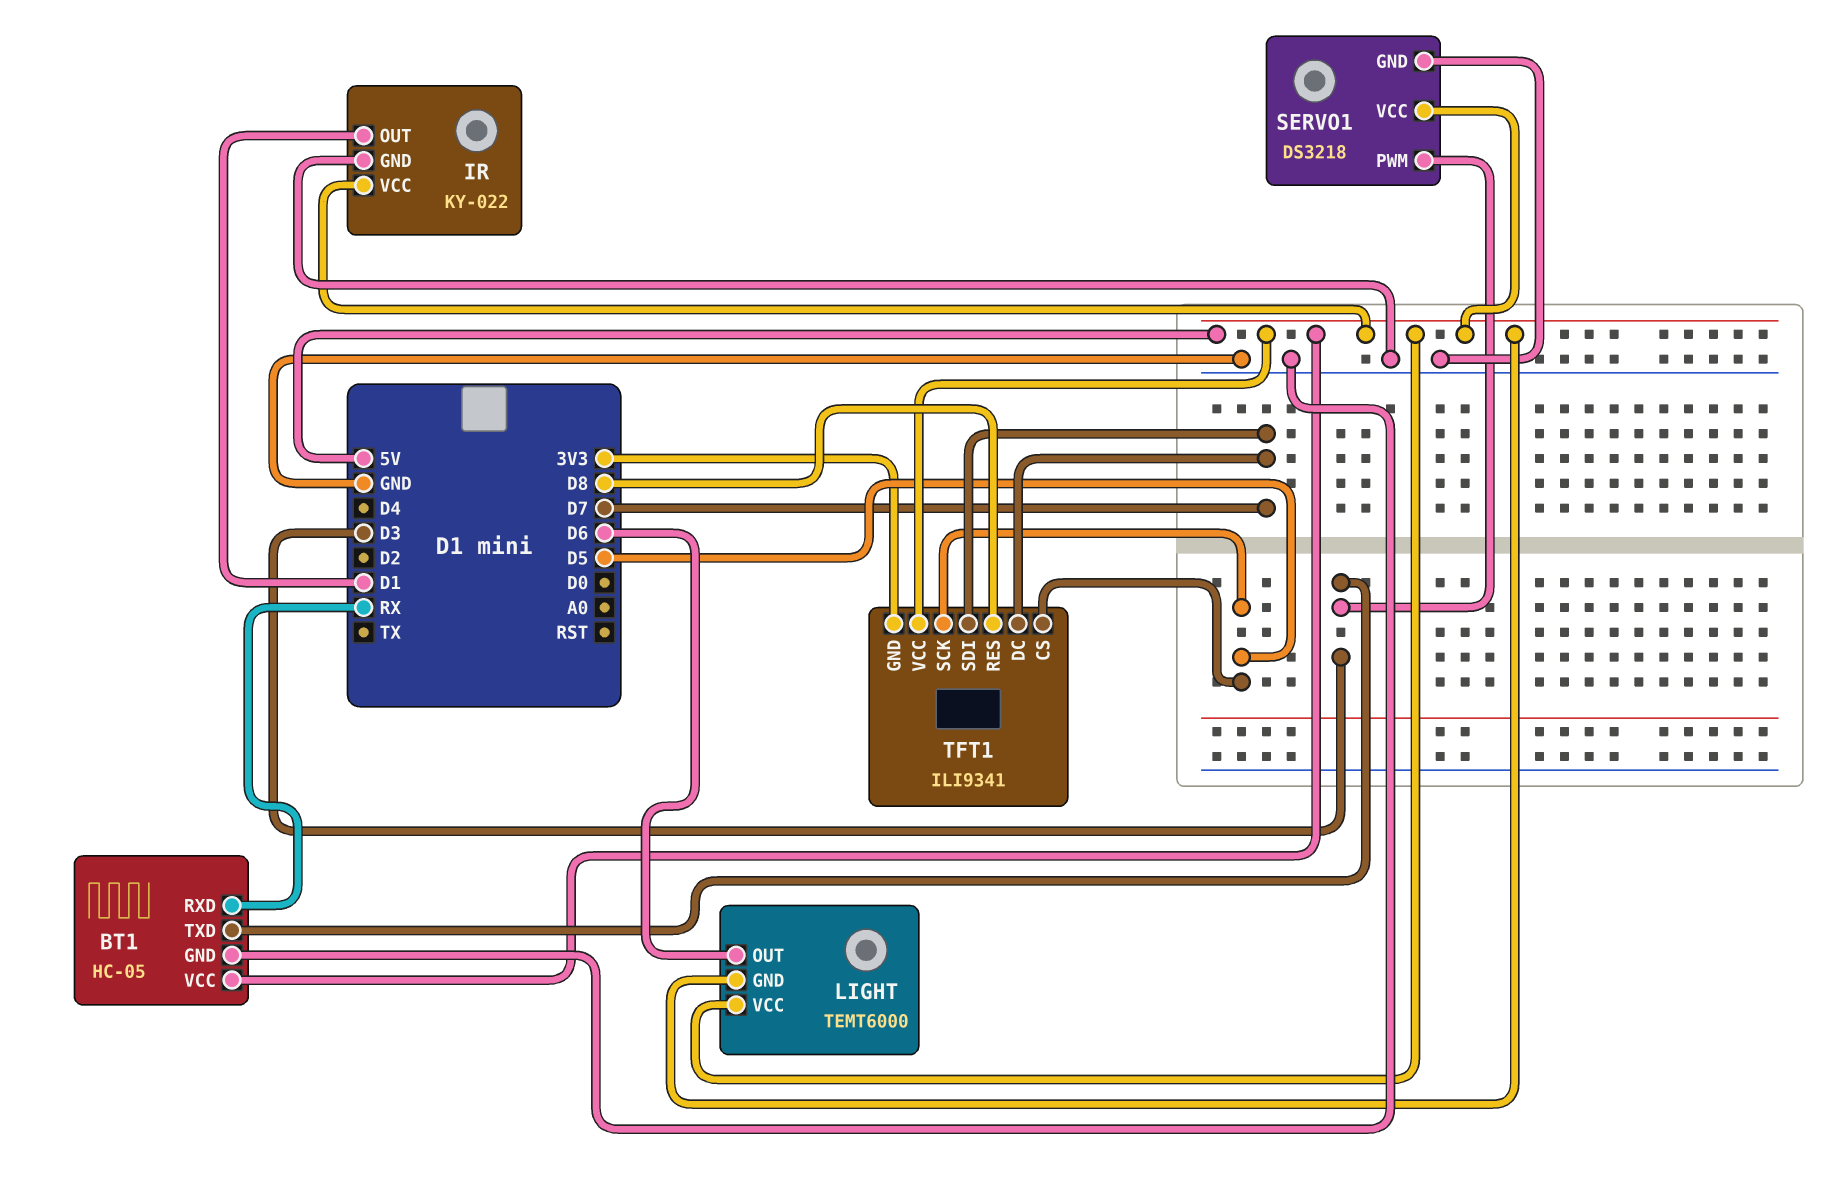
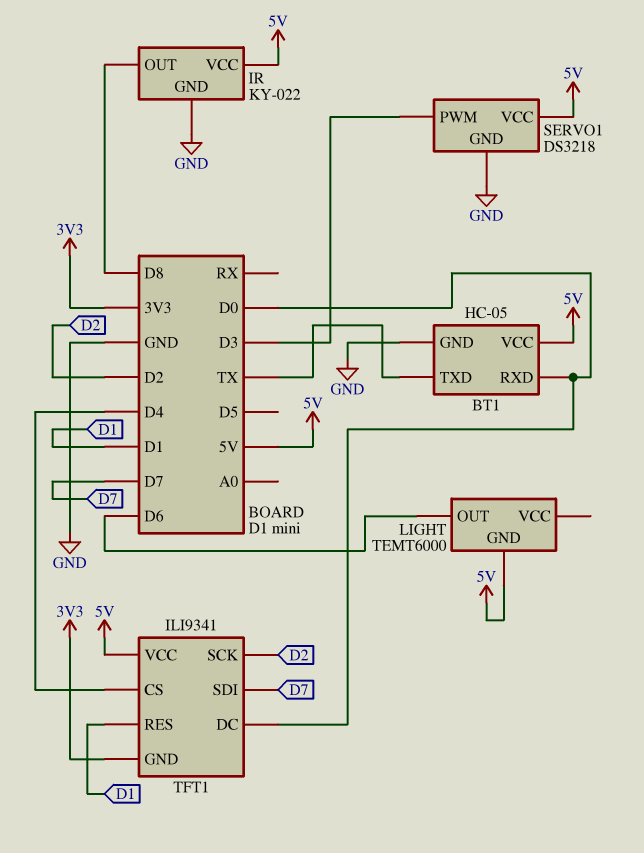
BT1 pin RXD: RX -> D0
BT1 pin TXD: D3 -> TX
IR pin OUT: D1 -> D8
LIGHT pin VCC: 5V -> none
TFT1 pin CS: D5 -> D4
TFT1 pin DC: D7 -> D0
TFT1 pin RES: D8 -> D1
TFT1 pin SCK: D5 -> D2

